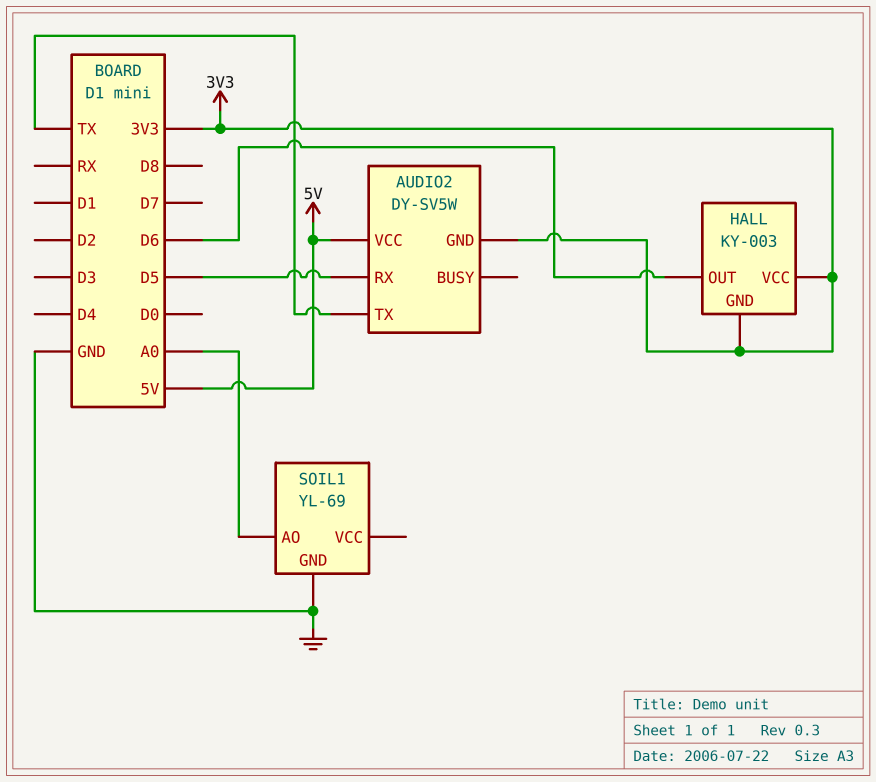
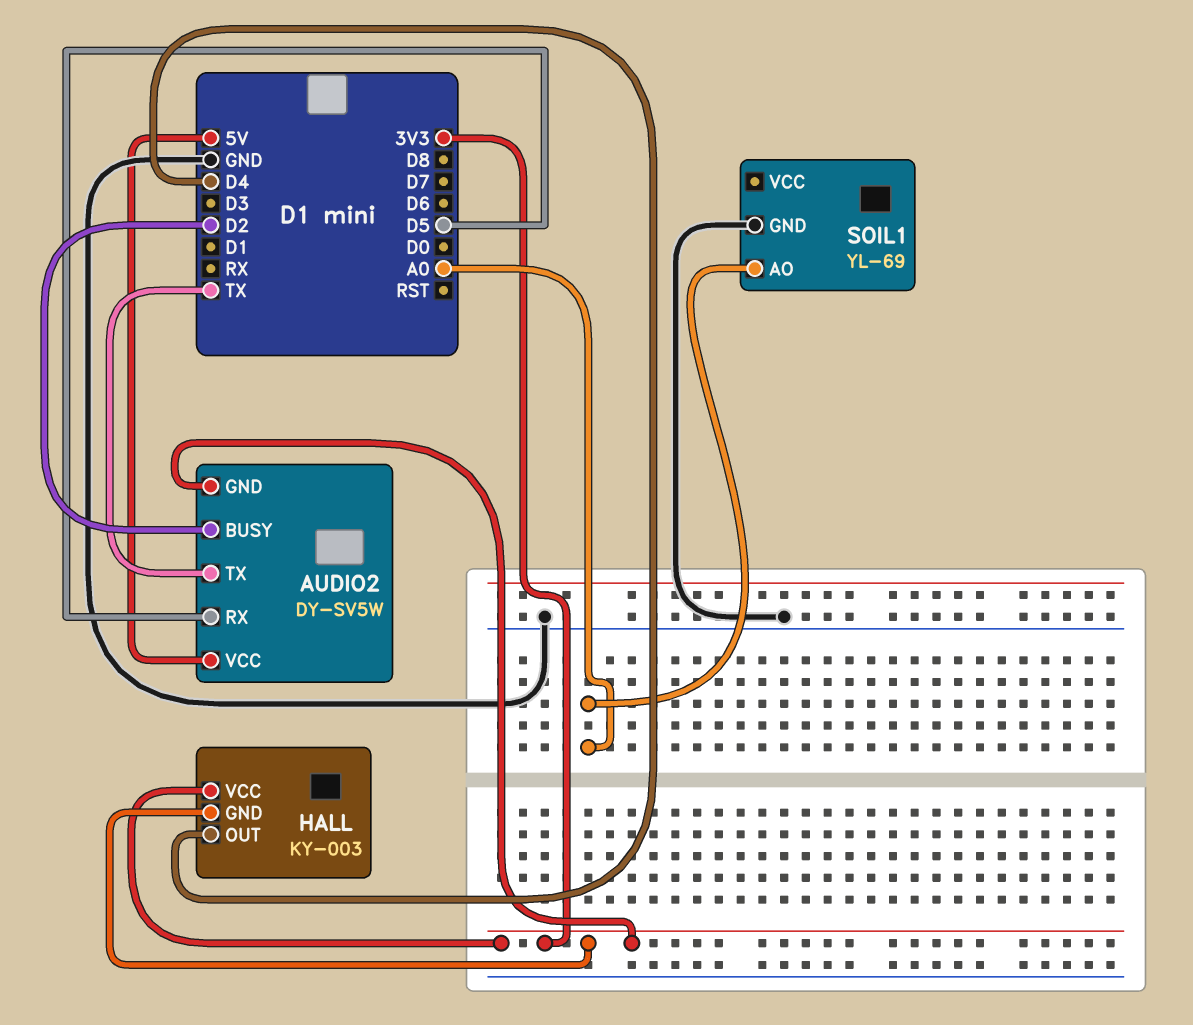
AUDIO2 pin BUSY: none -> D2
HALL pin OUT: D6 -> D4

